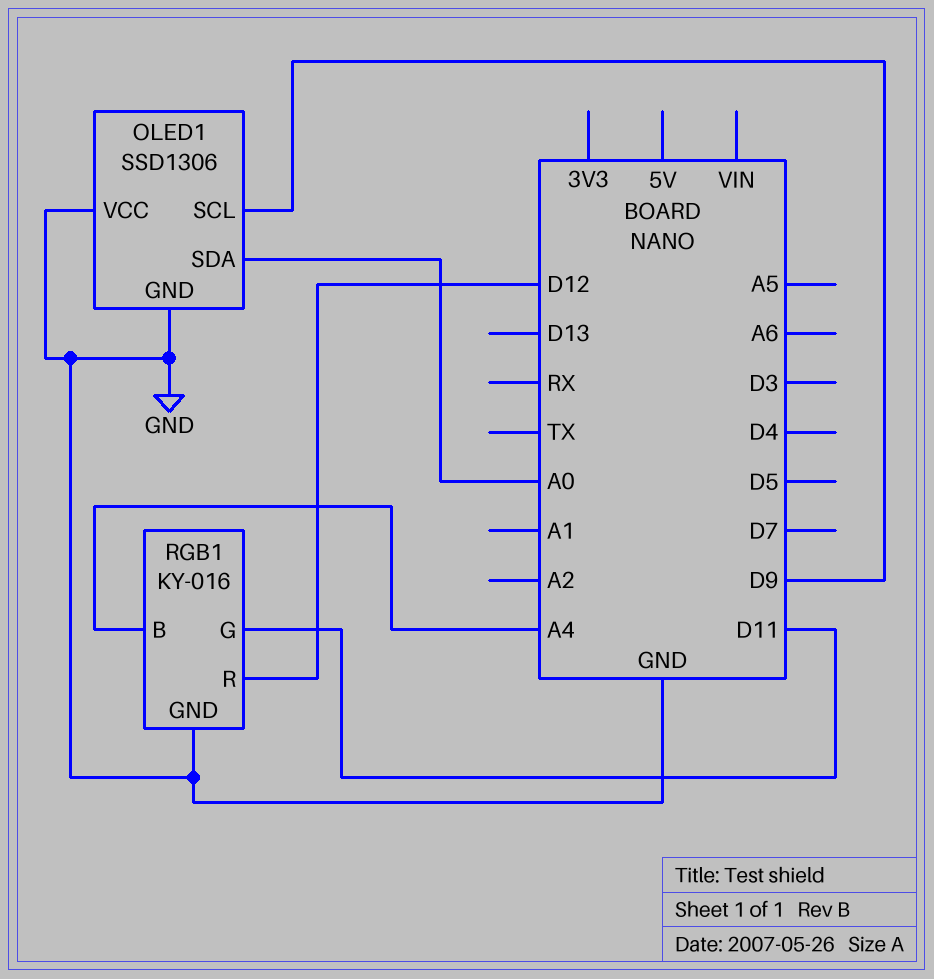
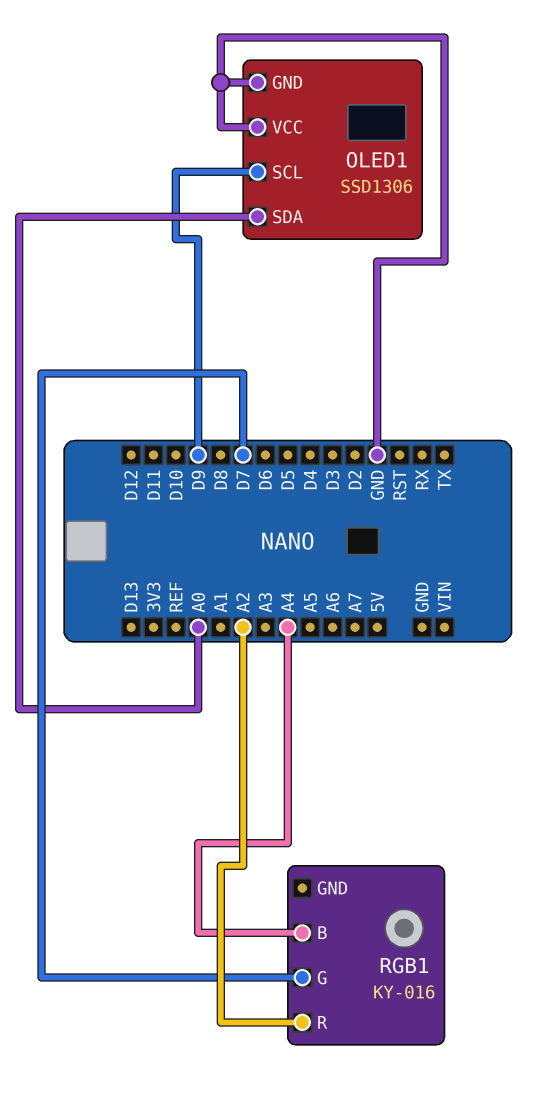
RGB1 pin G: D11 -> D7
RGB1 pin GND: GND -> none
RGB1 pin R: D12 -> A2

